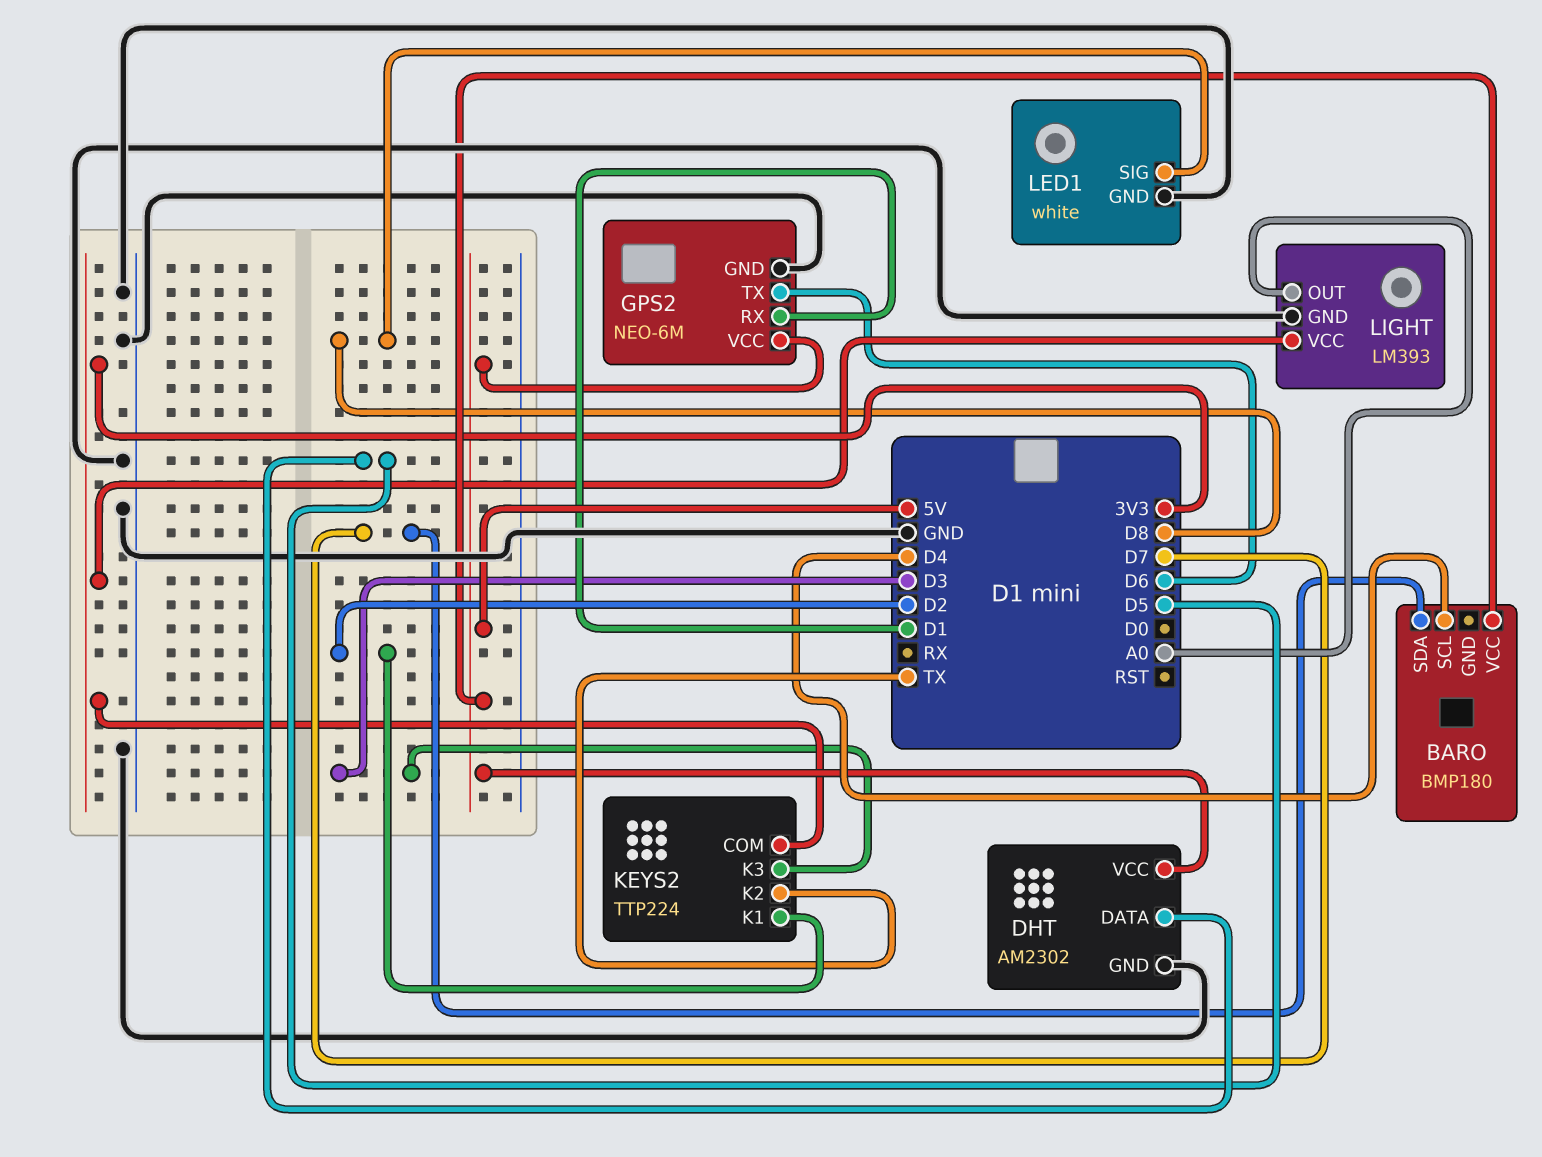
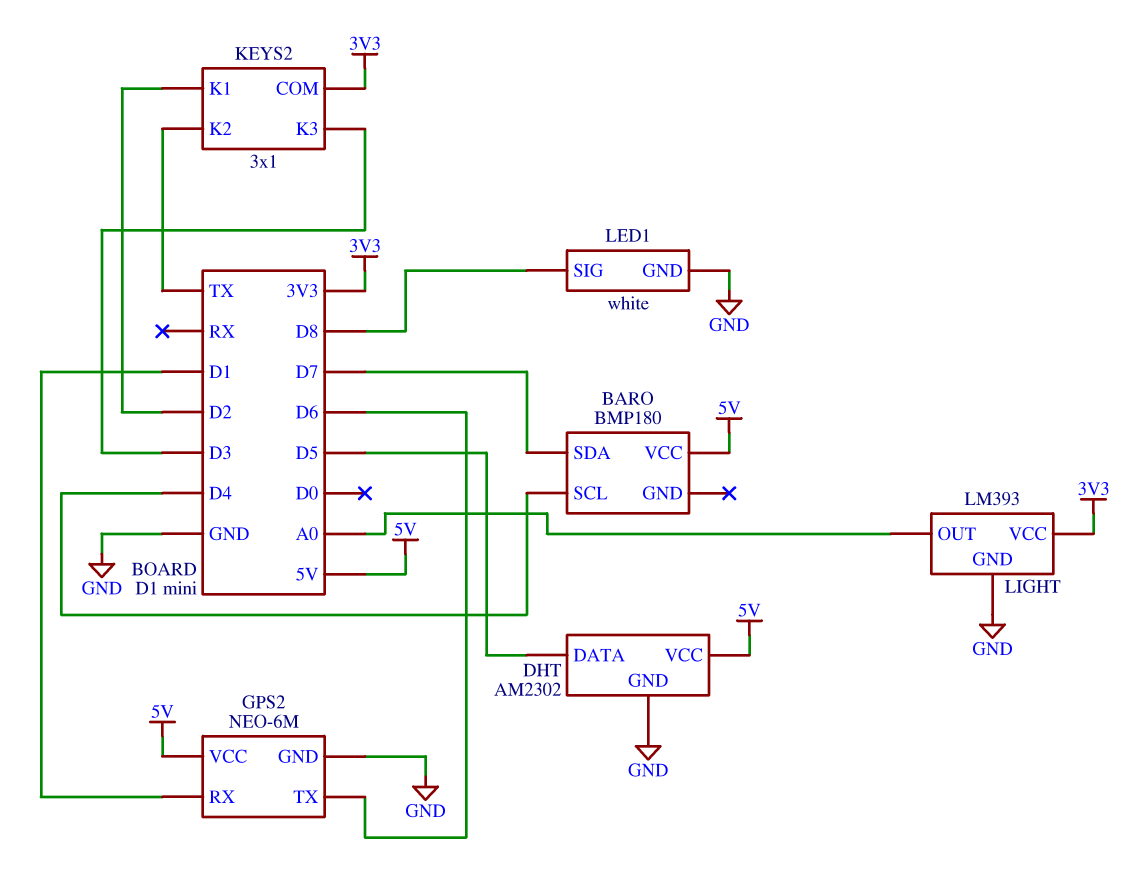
KEYS2: TTP224 -> 3x1

